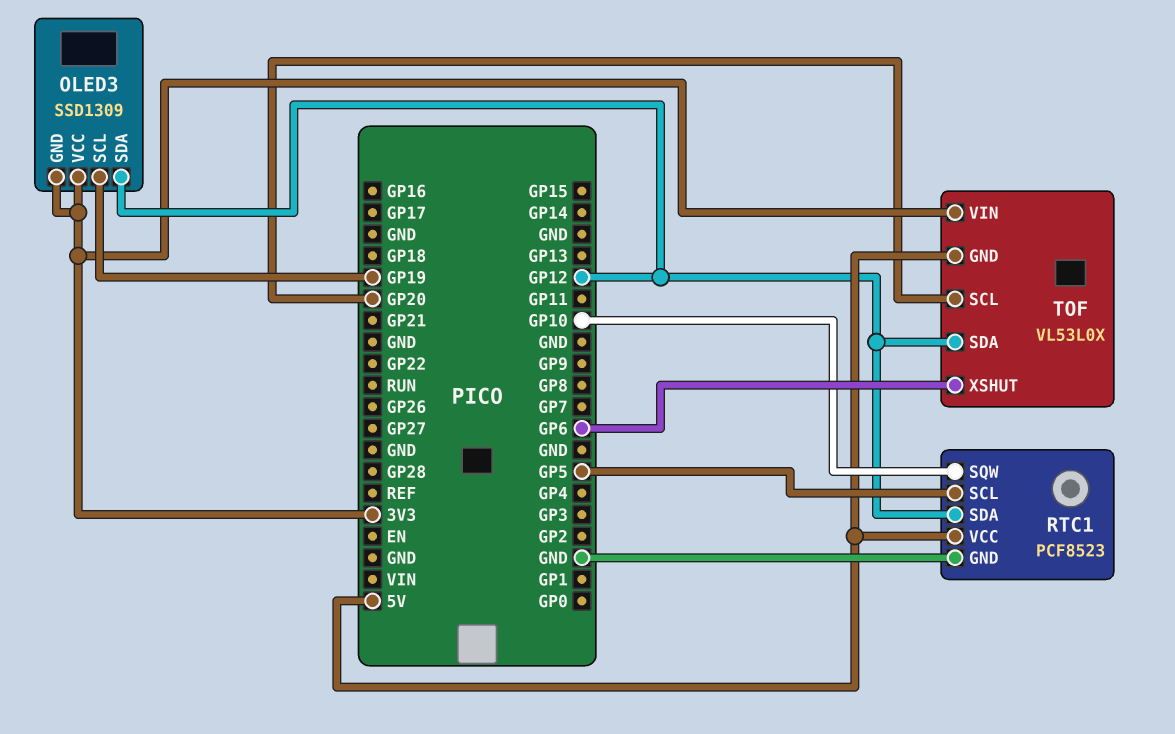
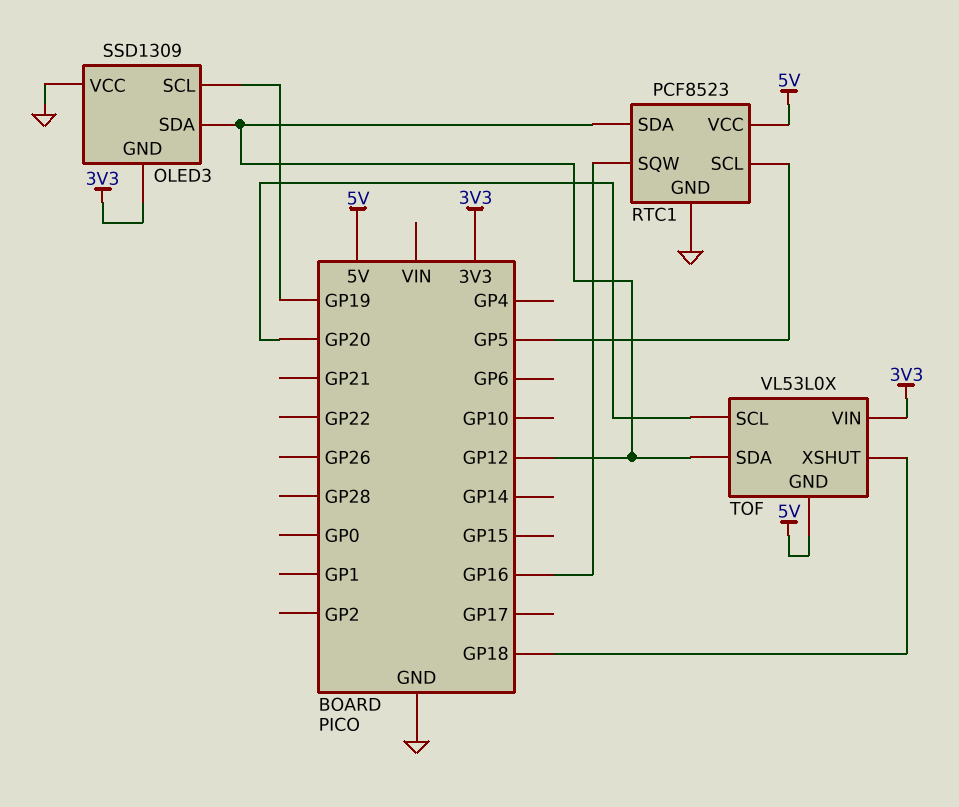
OLED3 pin VCC: 3V3 -> GND
RTC1 pin SQW: GP10 -> GP16
TOF pin XSHUT: GP6 -> GP18

